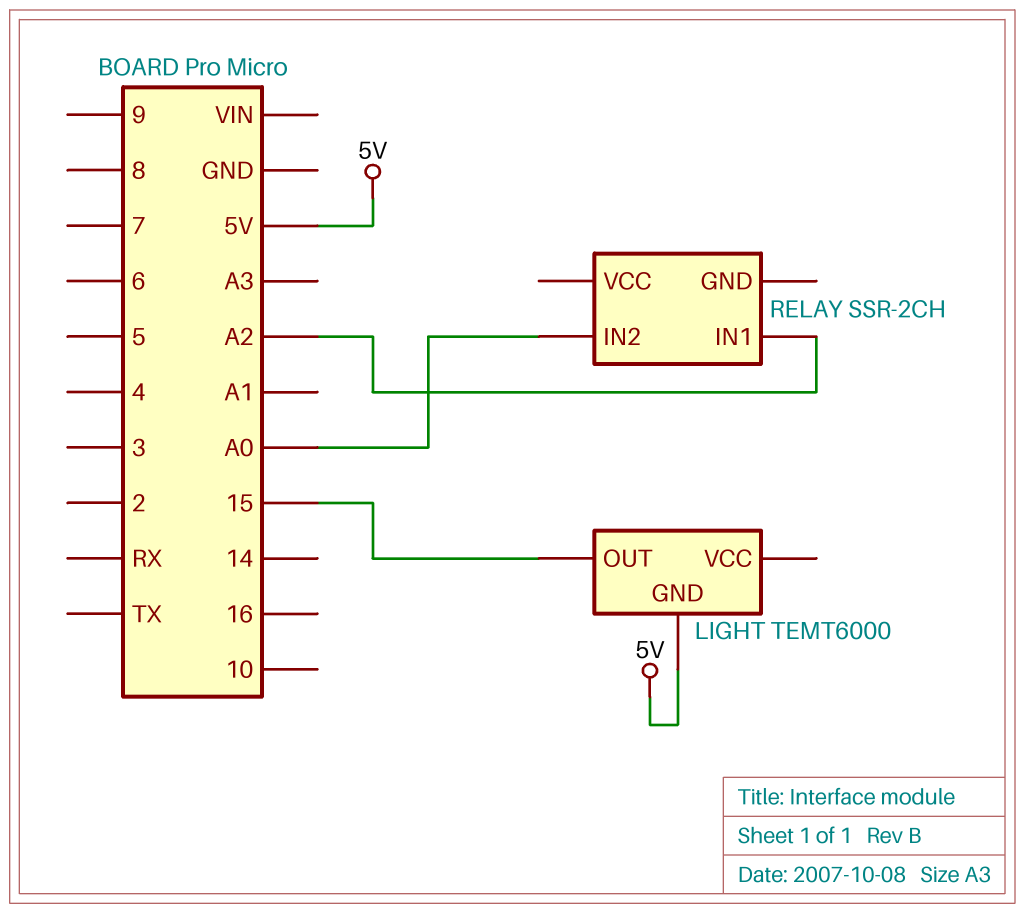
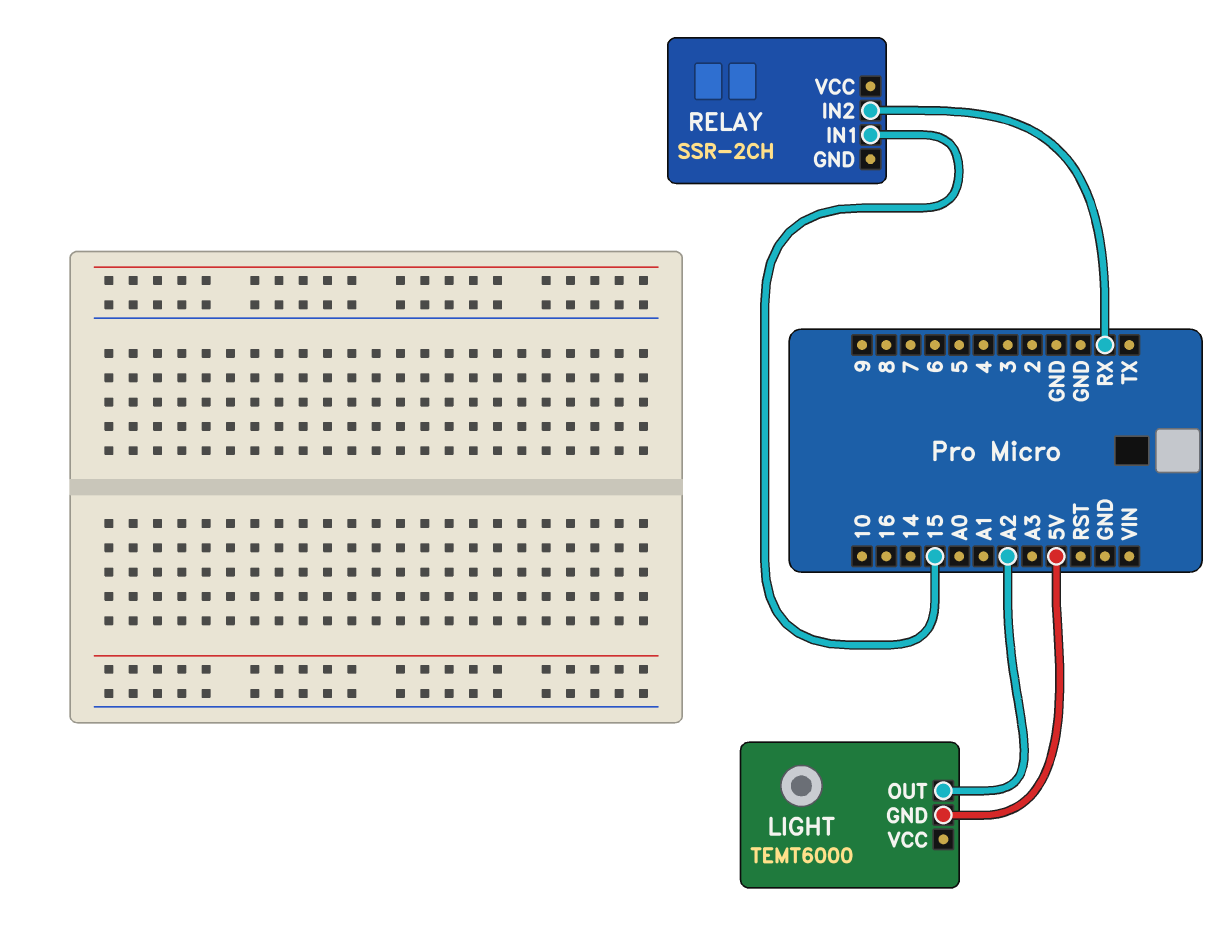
LIGHT pin OUT: 15 -> A2
RELAY pin IN1: A2 -> 15
RELAY pin IN2: A0 -> RX

